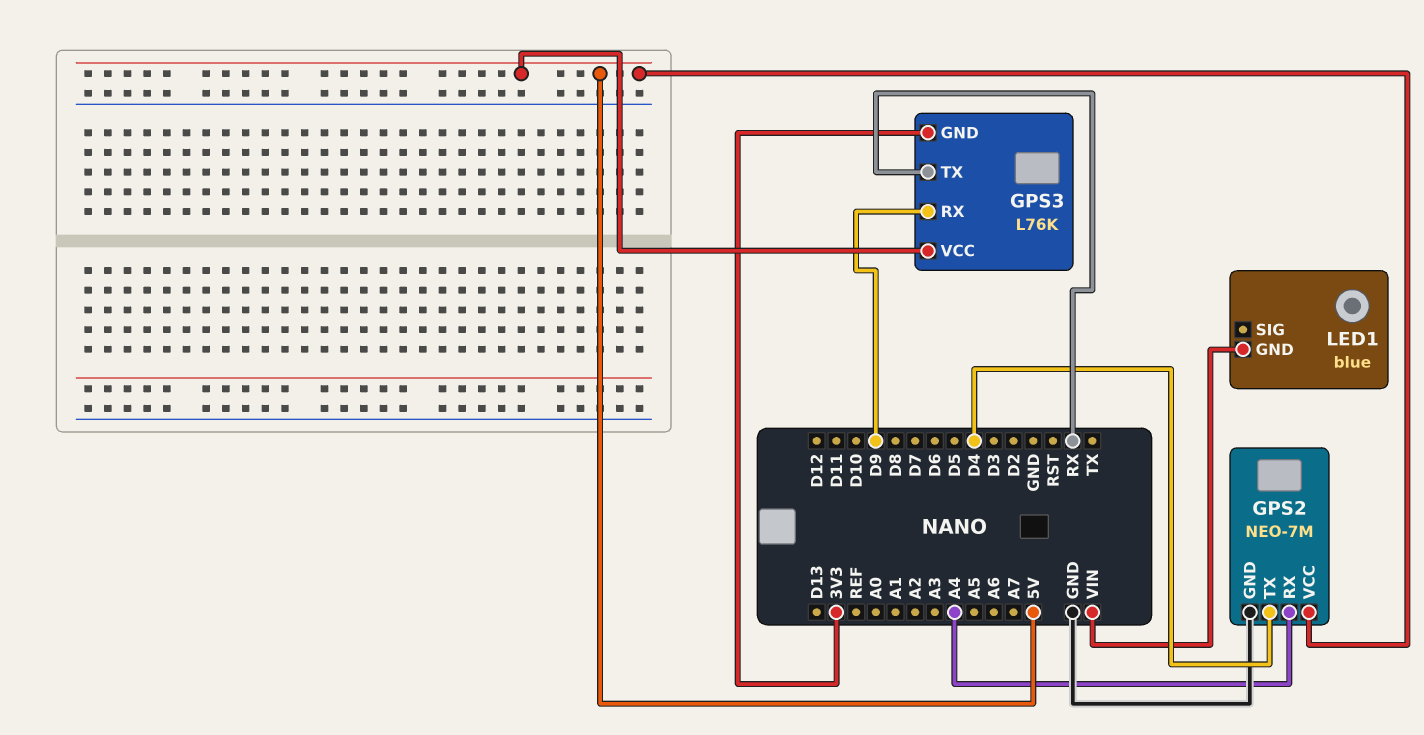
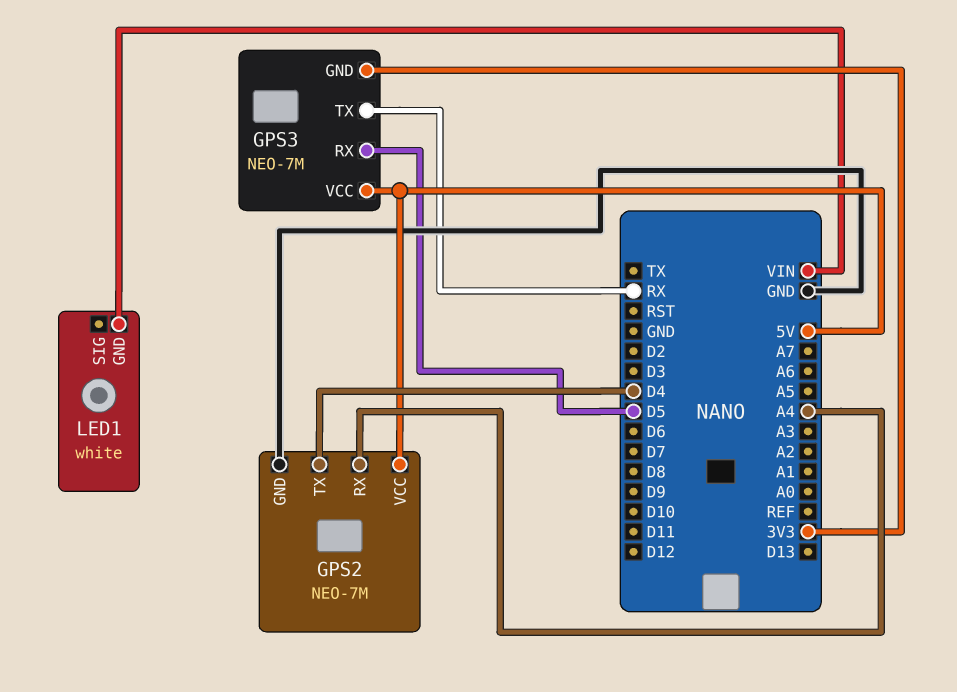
GPS3: L76K -> NEO-7M
GPS3 pin RX: D9 -> D5
LED1: blue -> white

